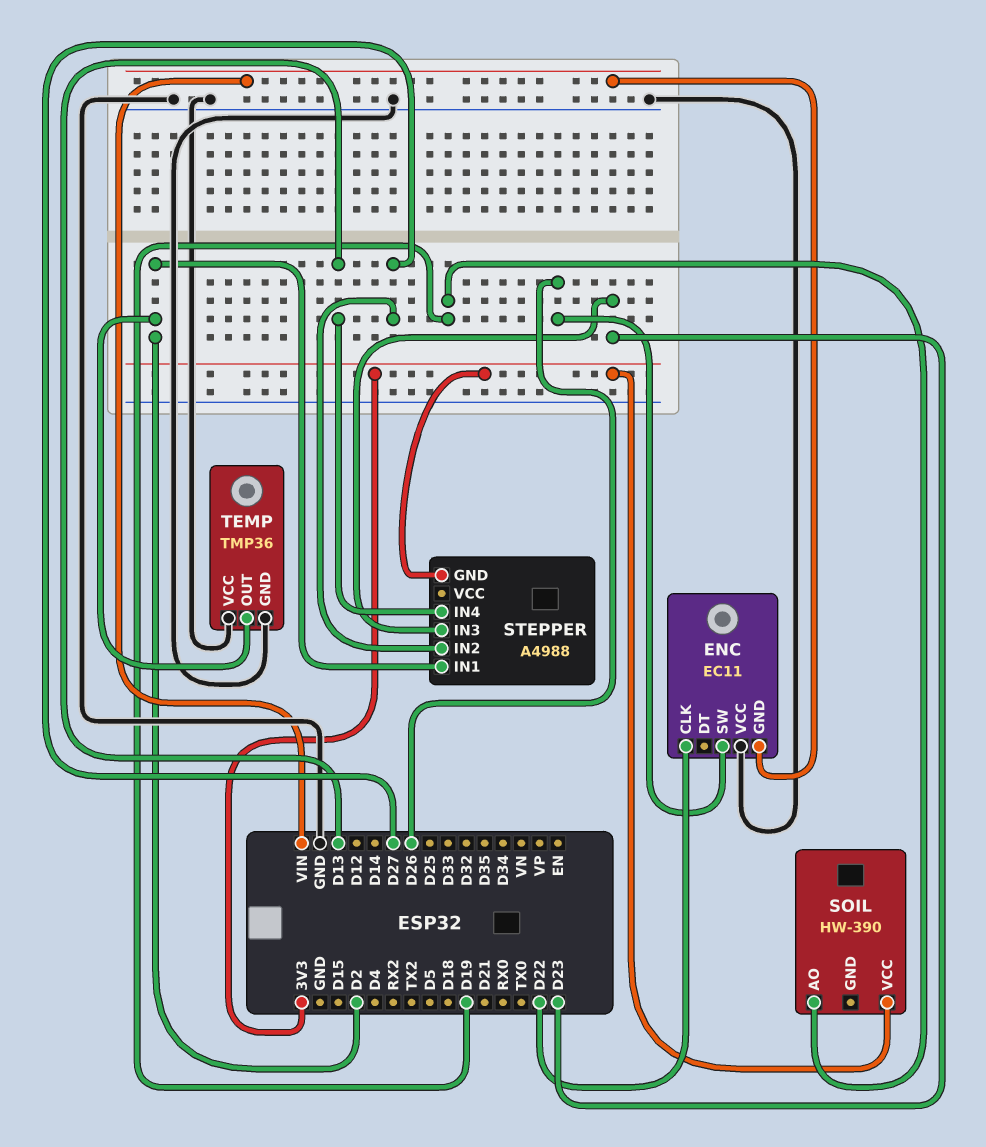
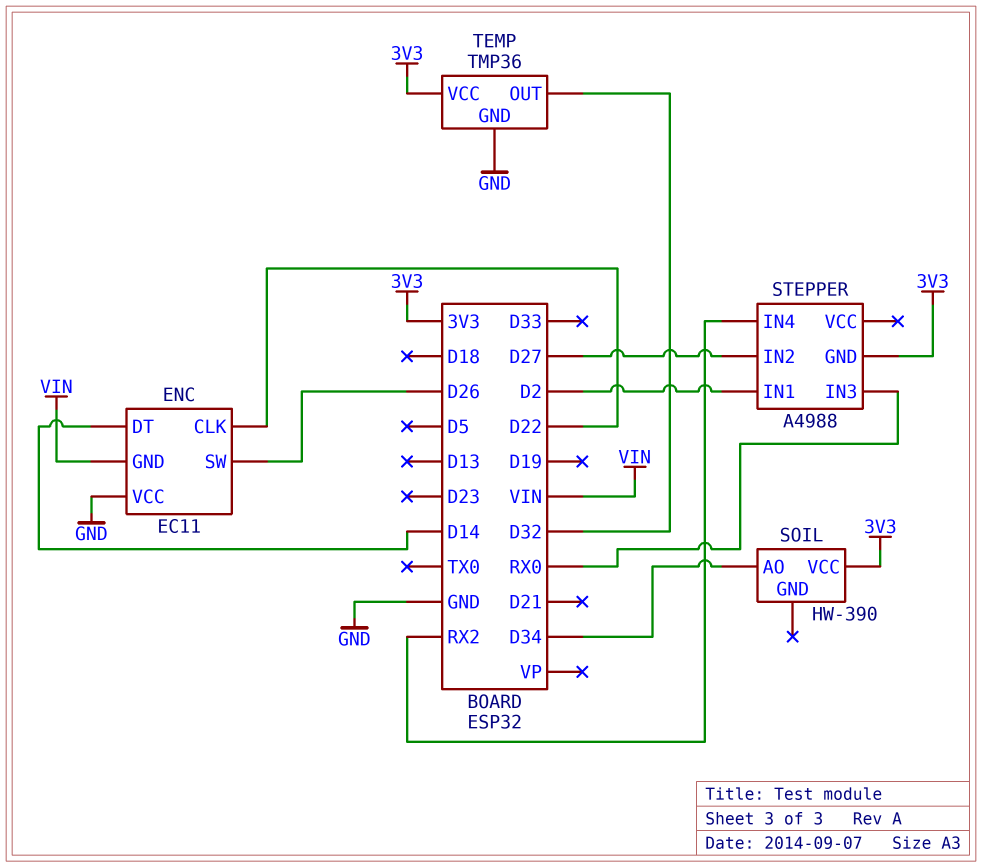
ENC pin DT: none -> D14
SOIL pin AO: D19 -> D34
STEPPER pin IN3: D23 -> RX0
STEPPER pin IN4: D13 -> RX2
TEMP pin OUT: D2 -> D32
TEMP pin VCC: GND -> 3V3

